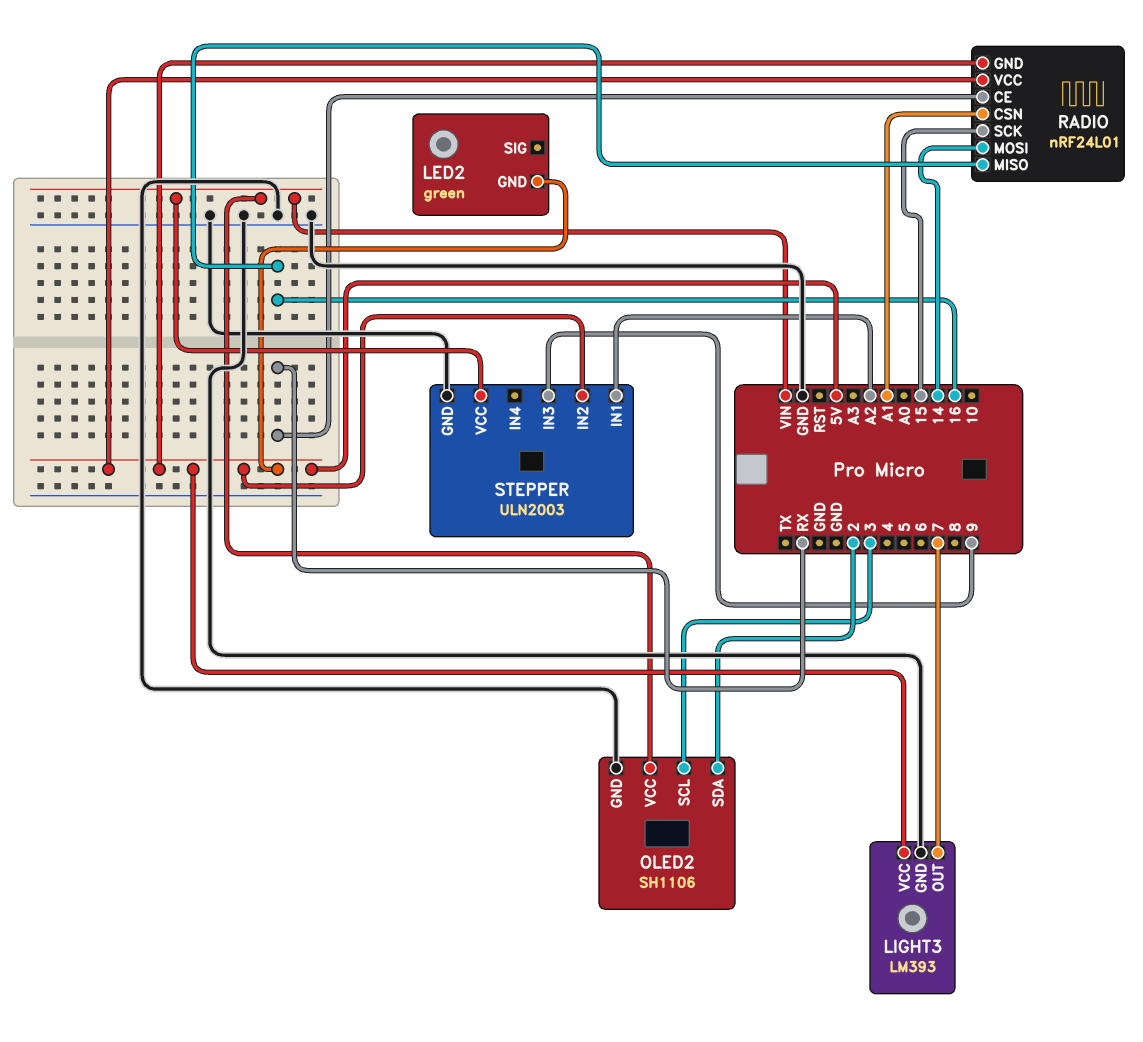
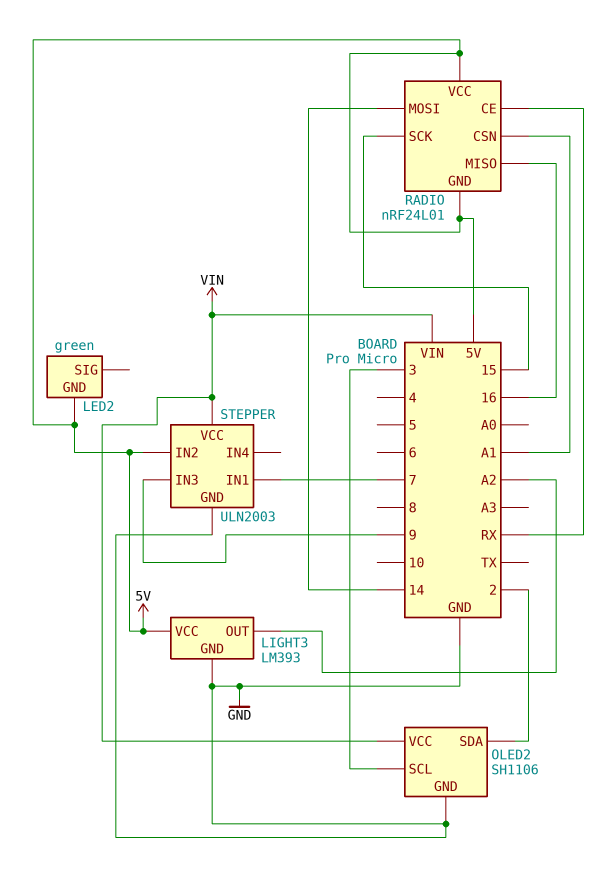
LIGHT3 pin OUT: 7 -> A2
STEPPER pin IN1: A2 -> 7

